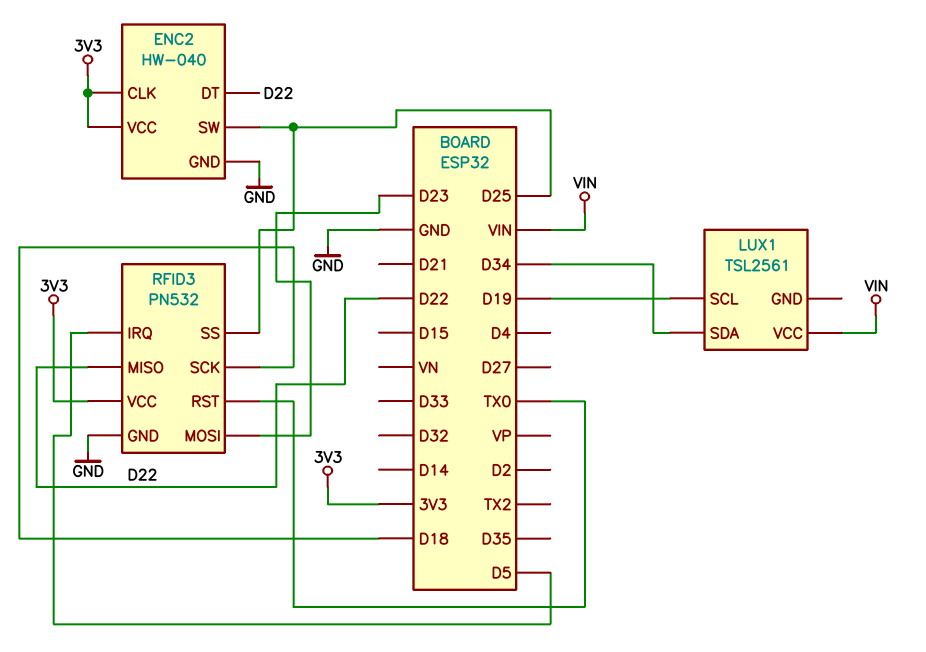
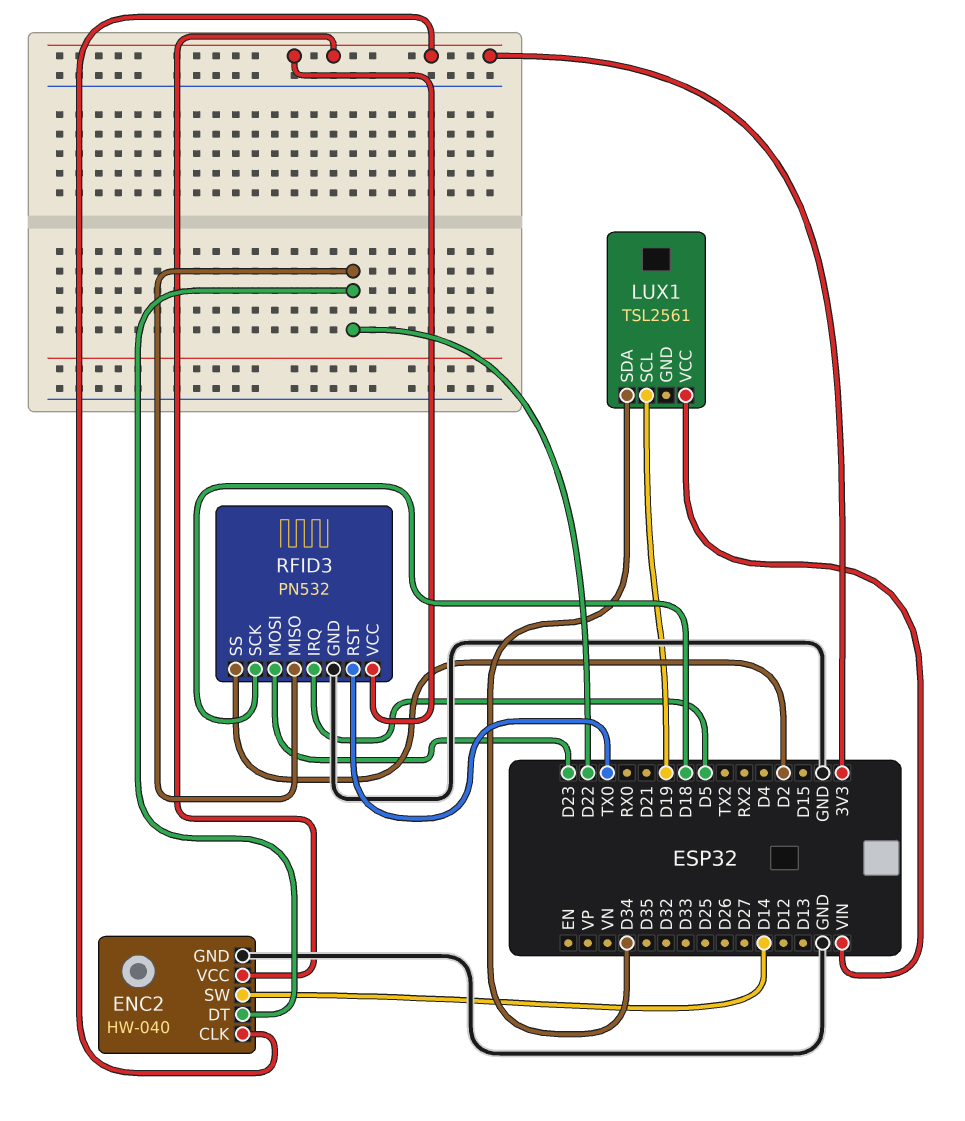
ENC2 pin SW: D25 -> D14
RFID3 pin SS: D25 -> D2

